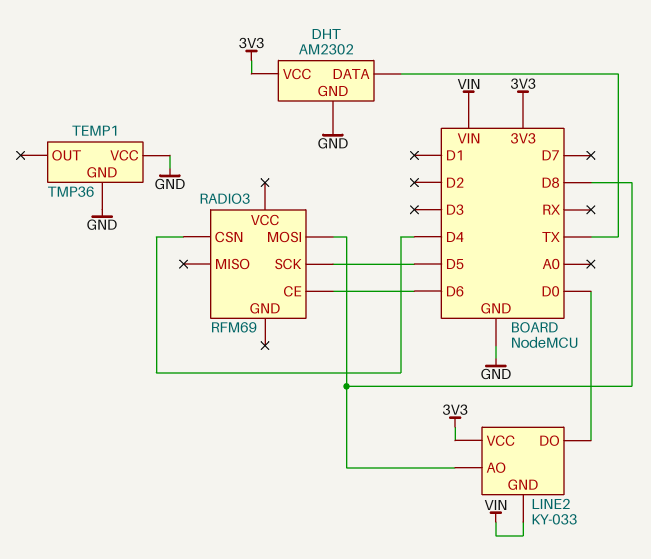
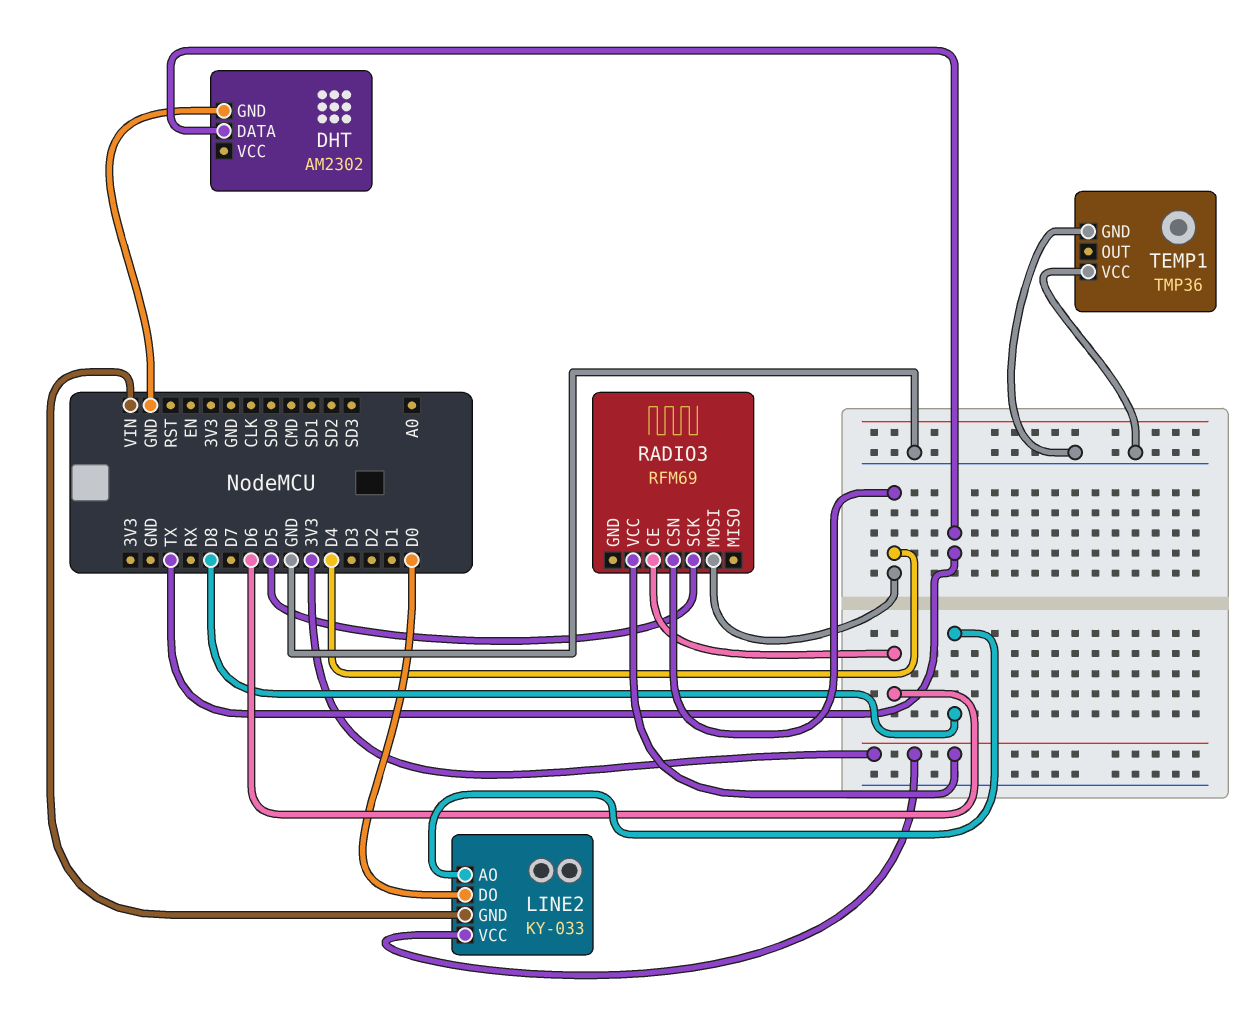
DHT pin VCC: 3V3 -> none
RADIO3 pin MOSI: D8 -> D4
RADIO3 pin VCC: none -> 3V3

